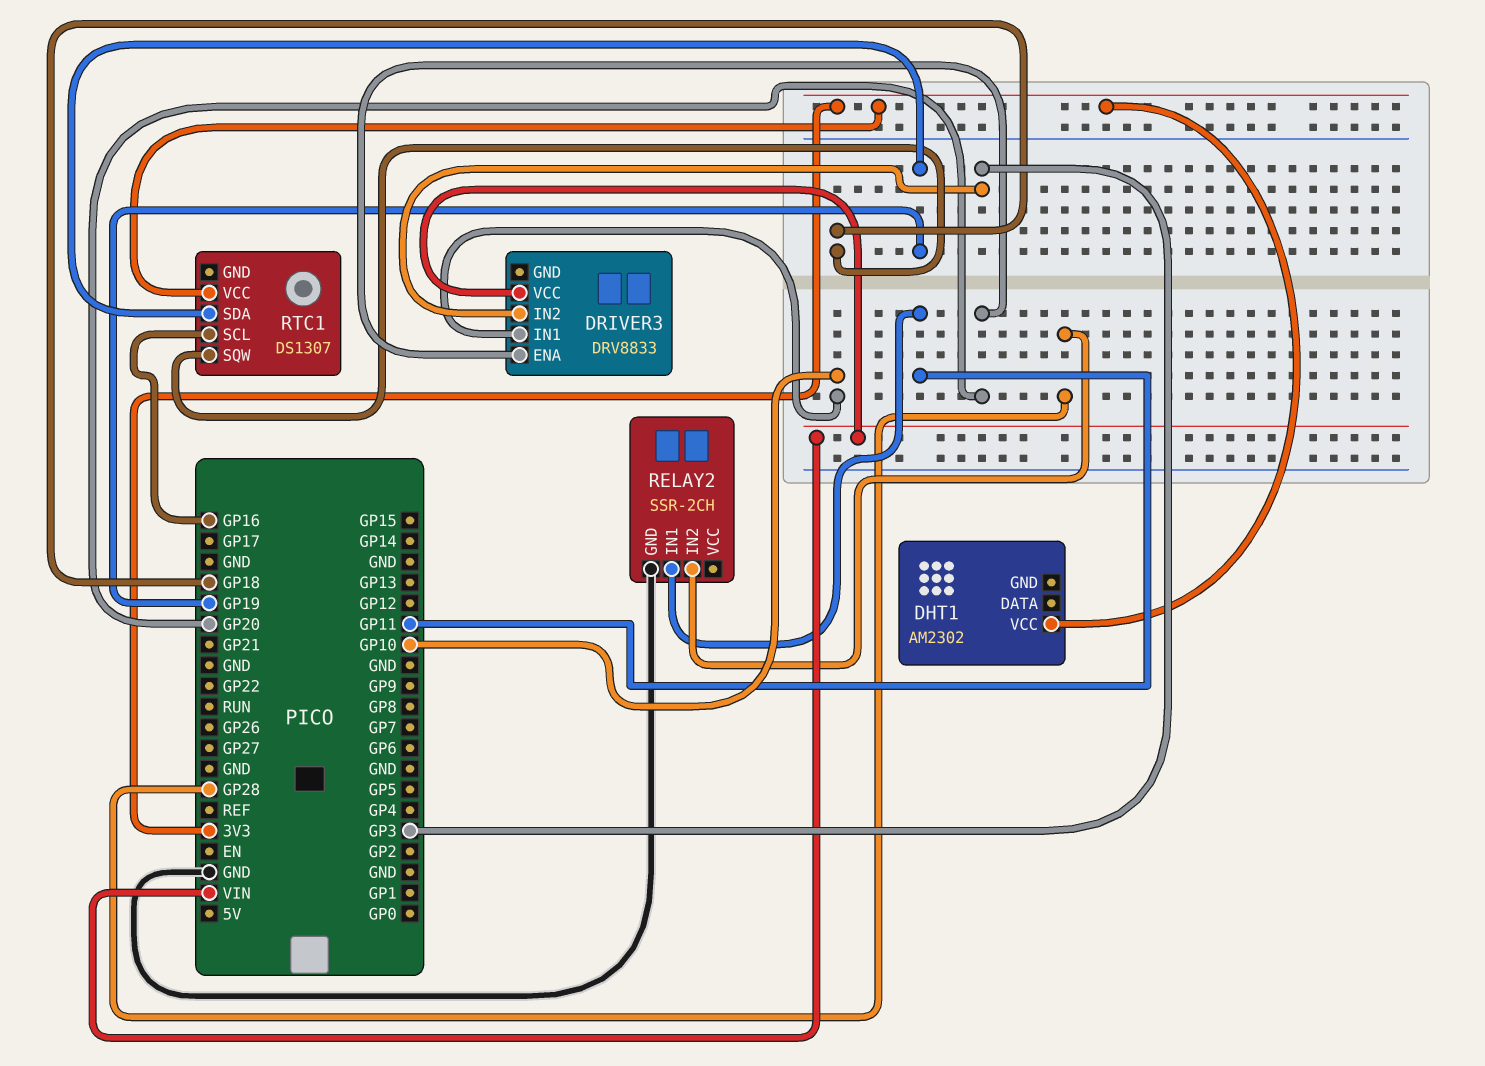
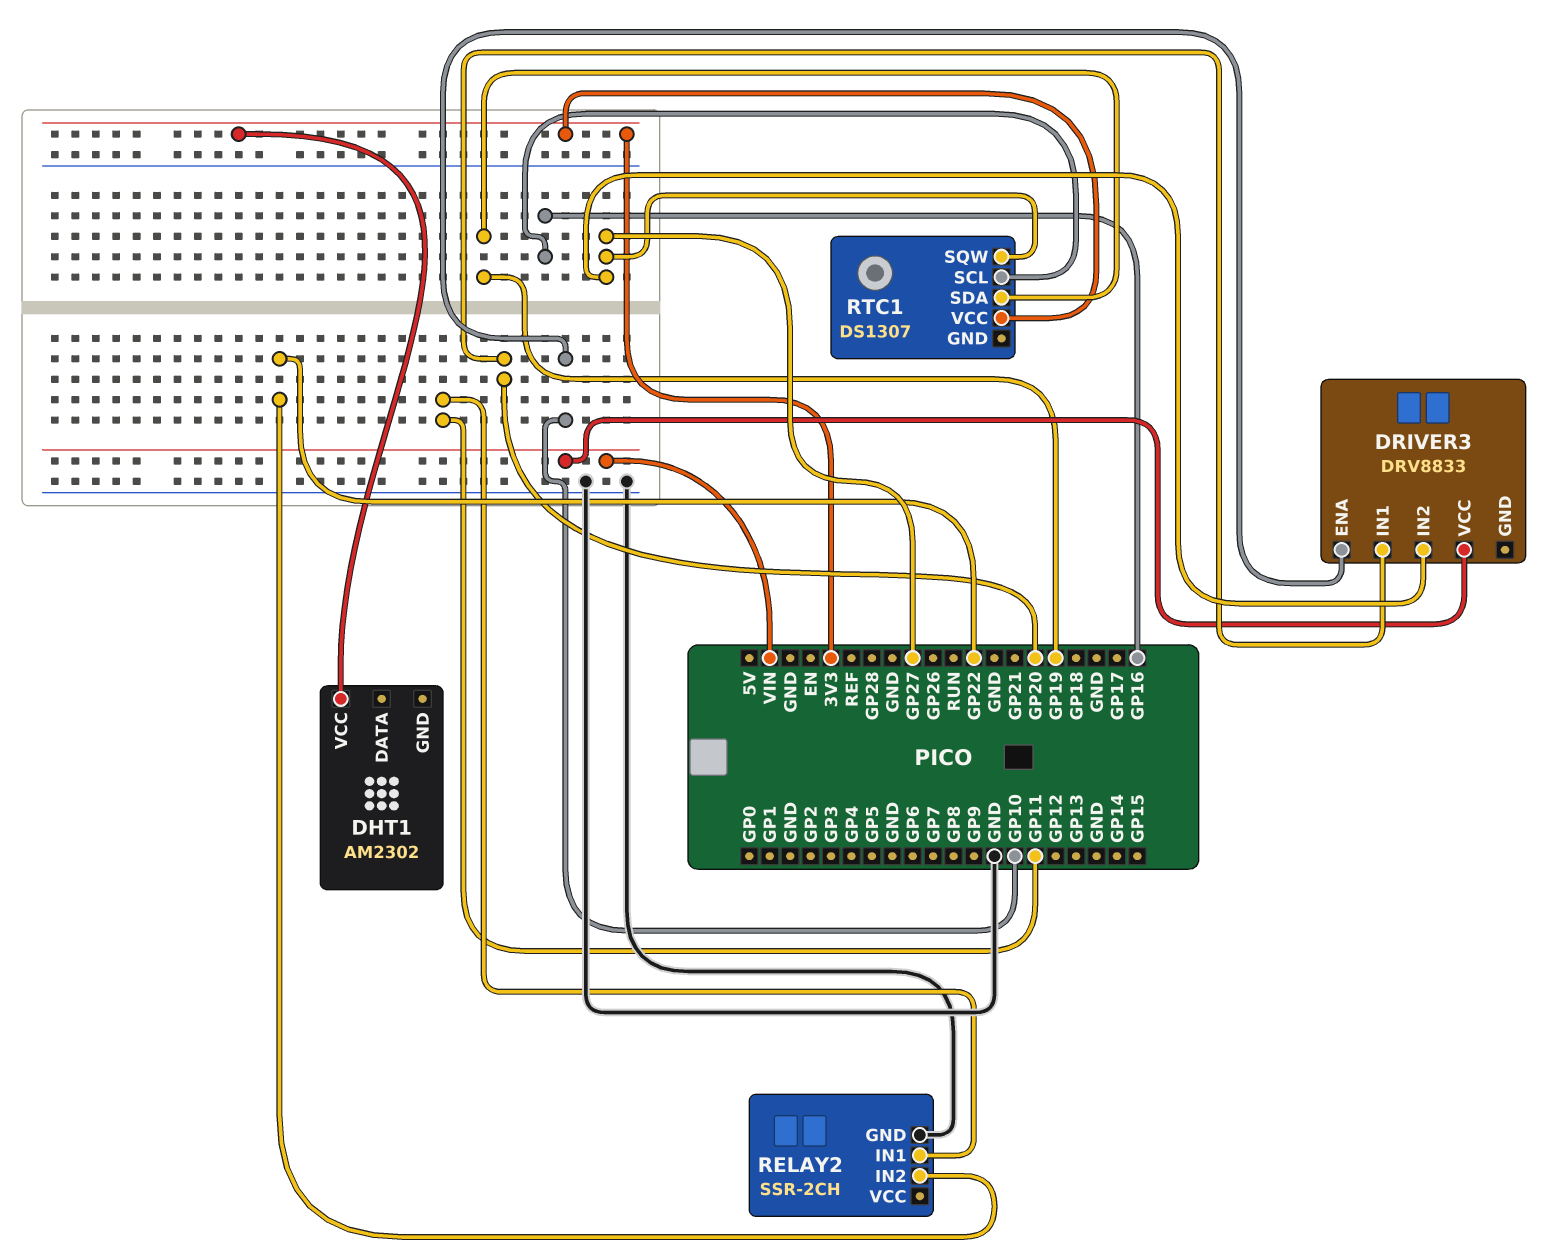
DRIVER3 pin ENA: GP20 -> GP10
DRIVER3 pin IN1: GP10 -> GP20
DRIVER3 pin IN2: GP3 -> GP27
RELAY2 pin IN2: GP28 -> GP22
RTC1 pin SQW: GP18 -> GP27

